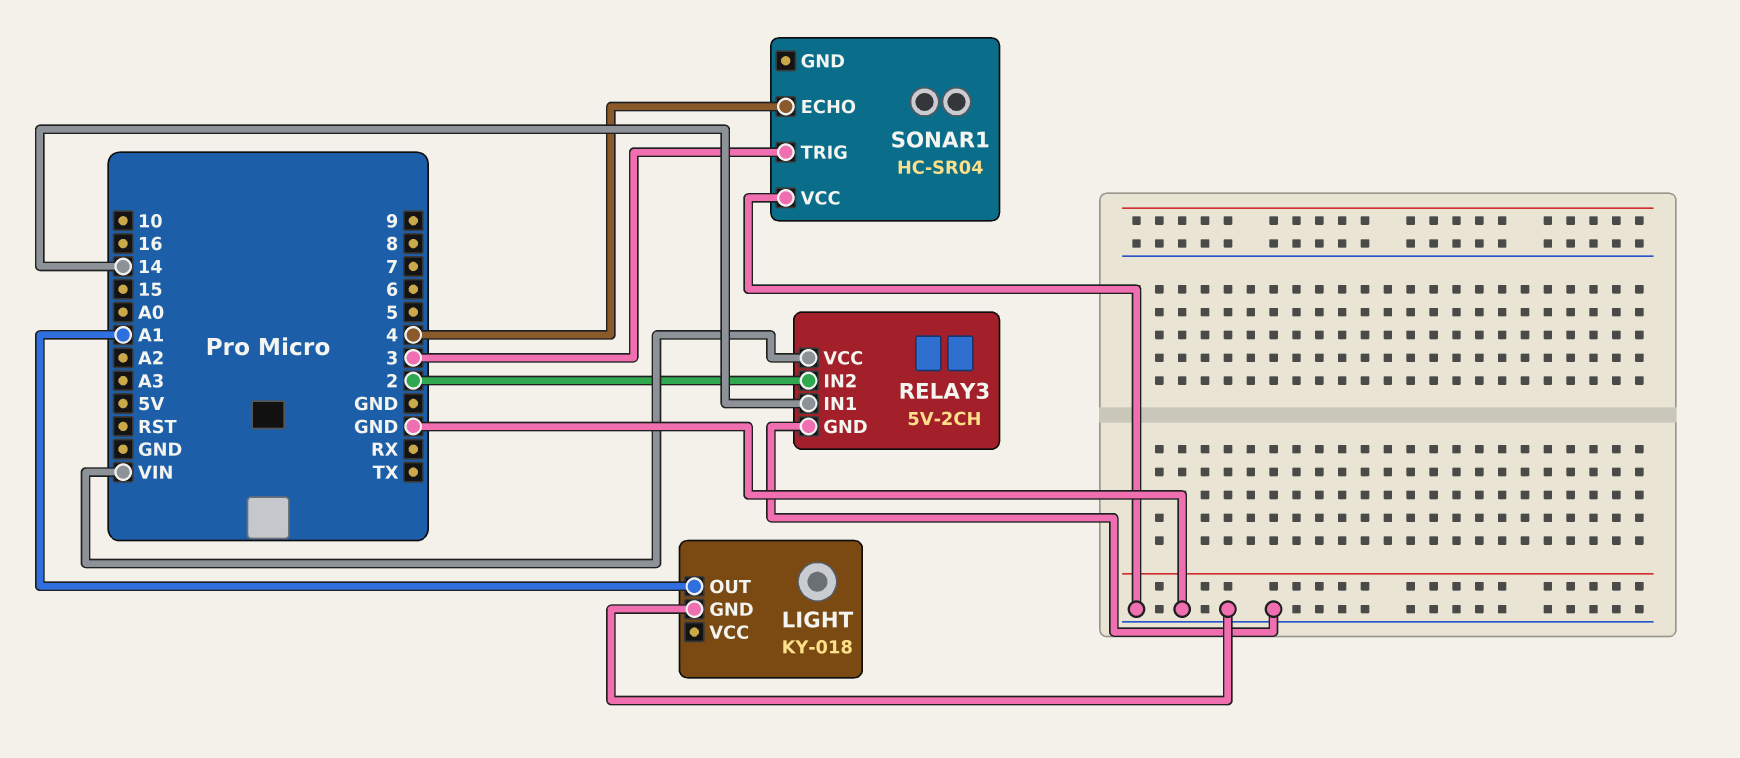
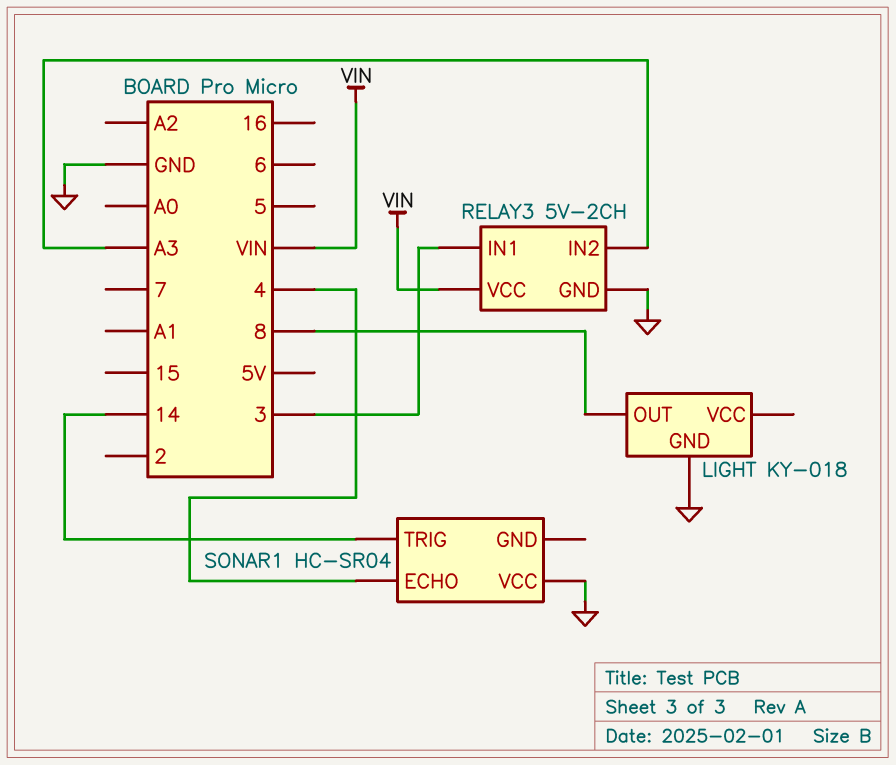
LIGHT pin OUT: A1 -> 8
RELAY3 pin IN1: 14 -> 3
RELAY3 pin IN2: 2 -> A3
SONAR1 pin TRIG: 3 -> 14

